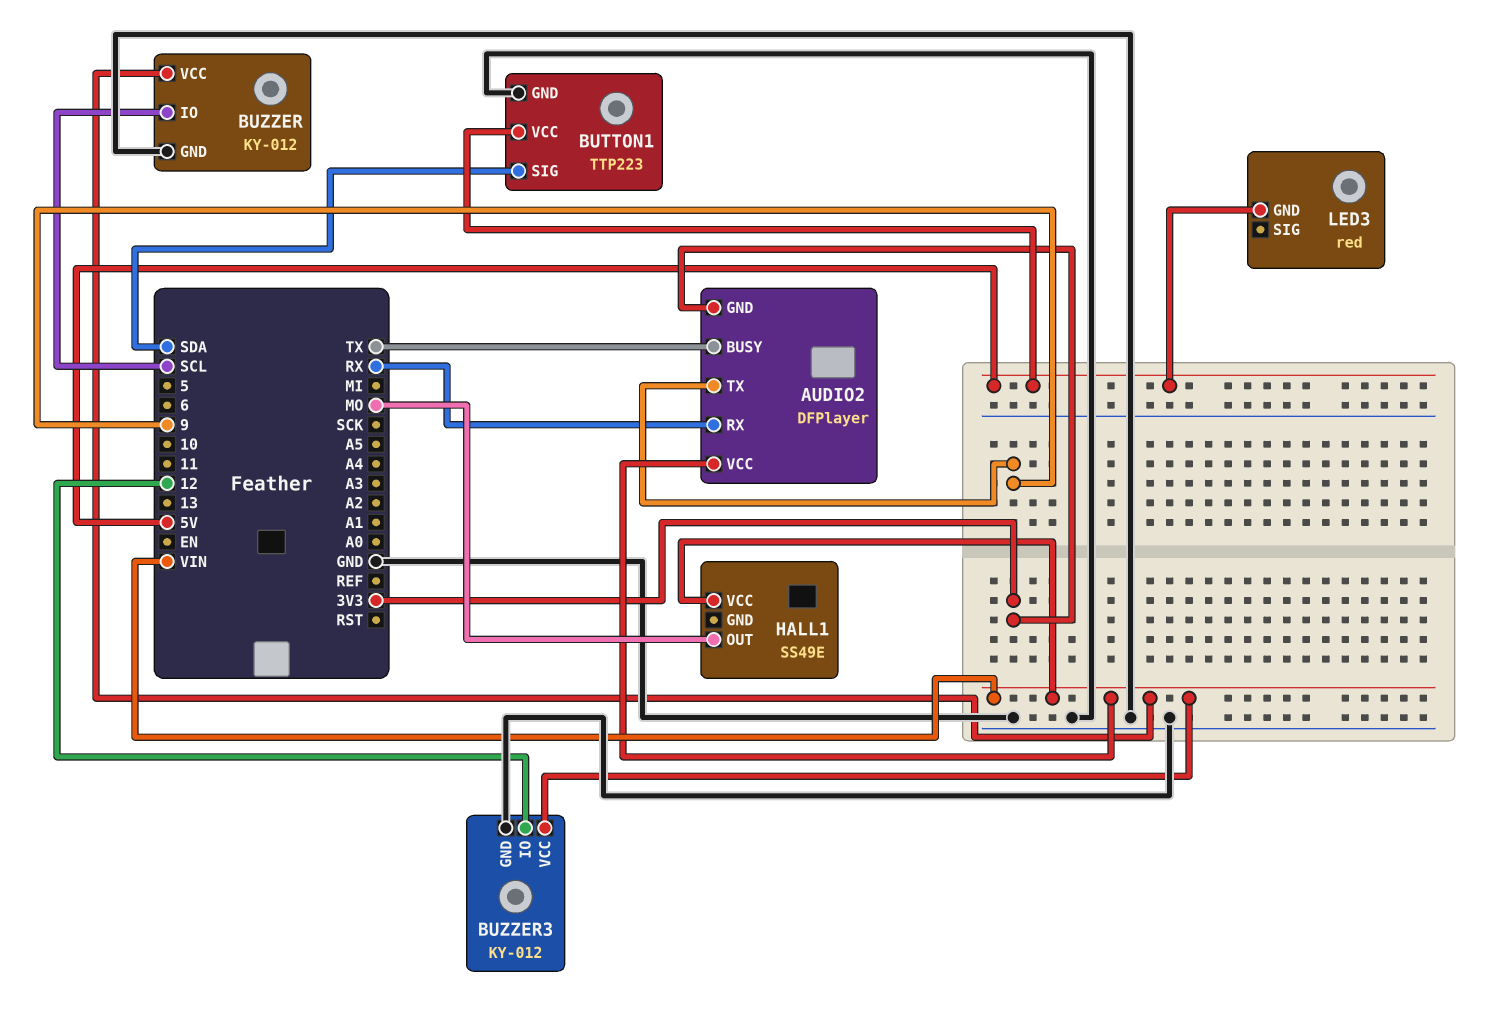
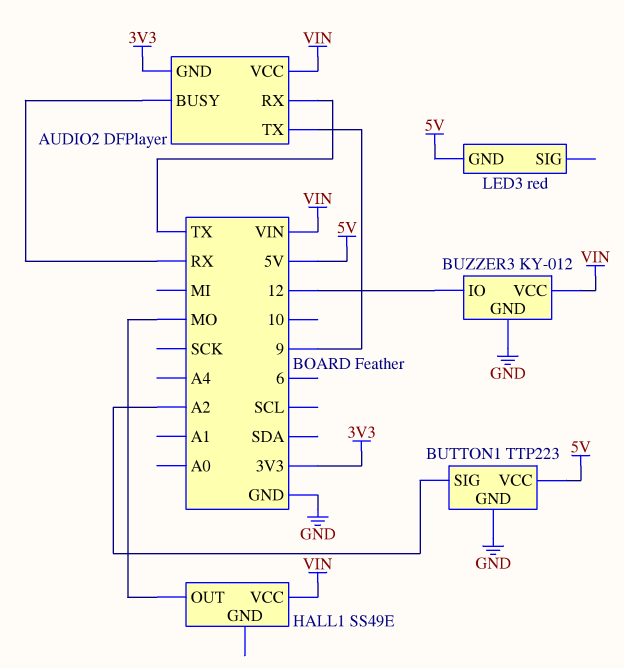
AUDIO2 pin BUSY: TX -> RX
AUDIO2 pin RX: RX -> TX
BUTTON1 pin SIG: SDA -> A2
BUZZER: KY-012 -> none
BUZZER pin GND: GND -> none
BUZZER pin IO: SCL -> none
BUZZER pin VCC: VIN -> none

